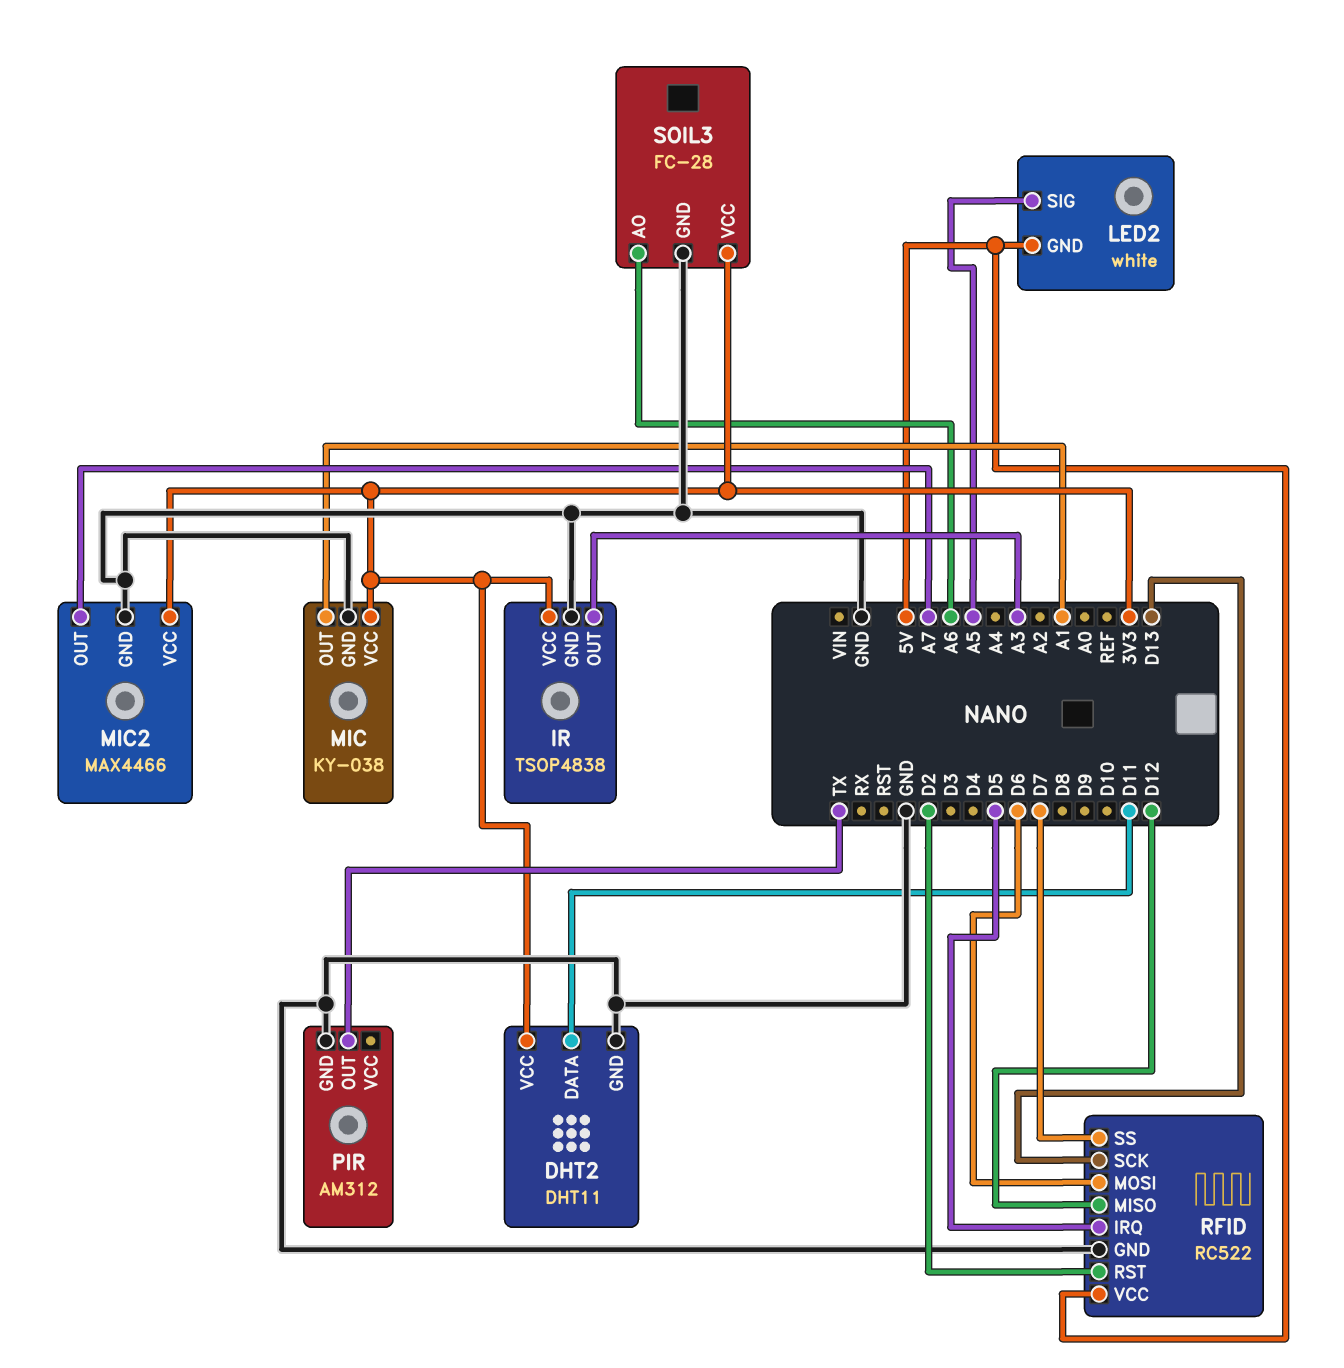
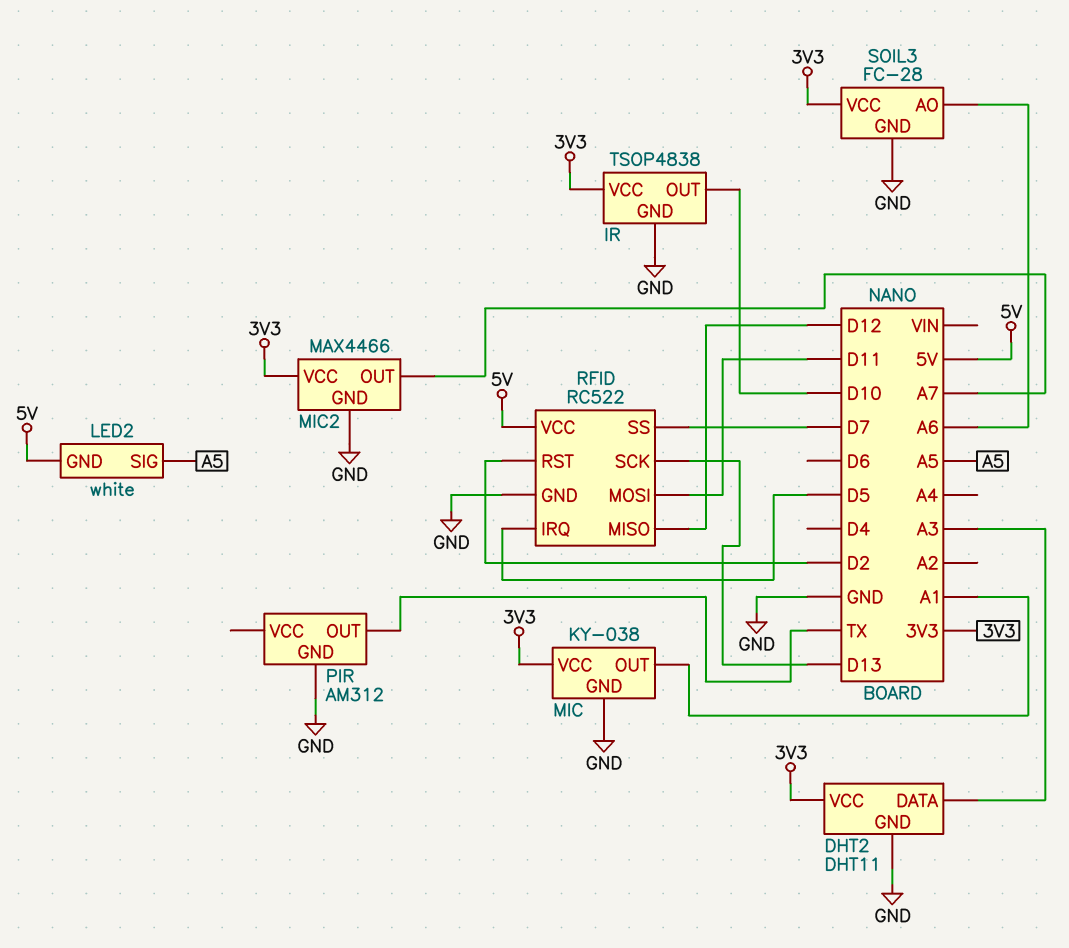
DHT2 pin DATA: D11 -> A3
IR pin OUT: A3 -> D10
RFID pin MOSI: D6 -> D11

